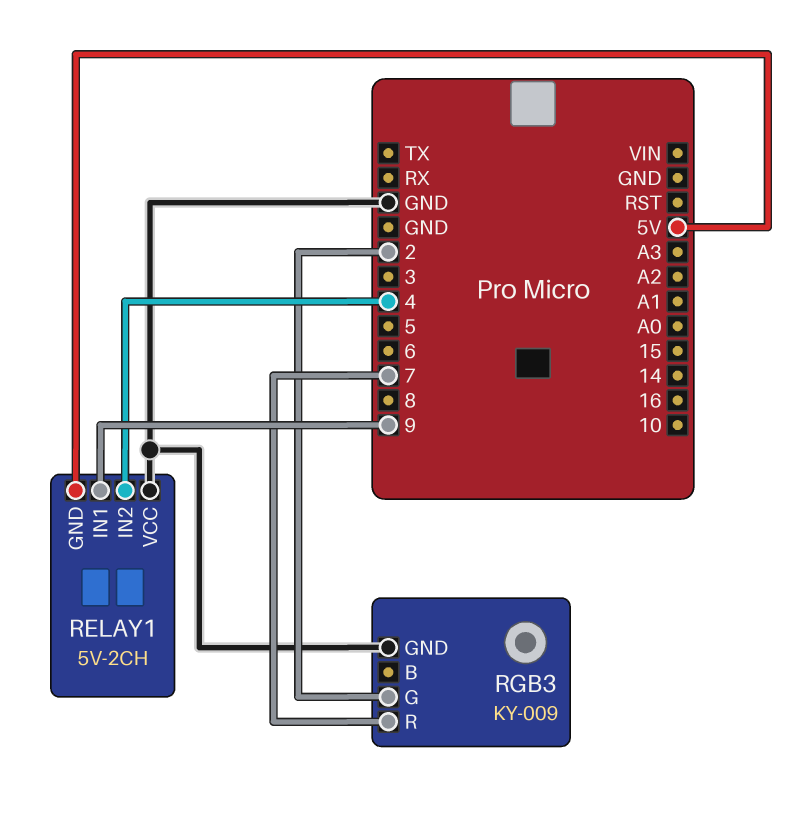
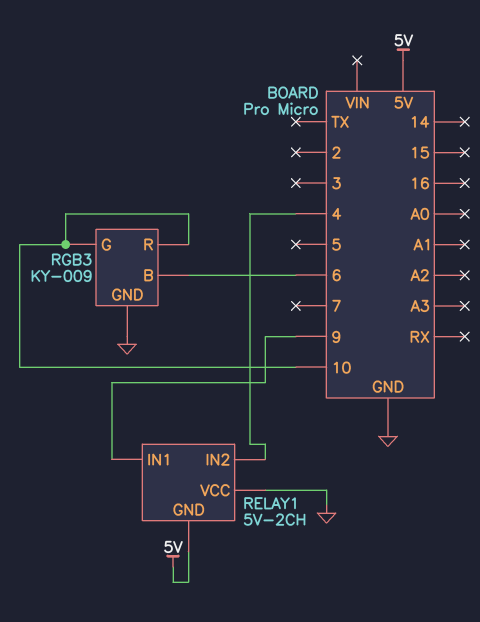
RGB3 pin B: none -> 6
RGB3 pin G: 2 -> 10
RGB3 pin R: 7 -> 10

